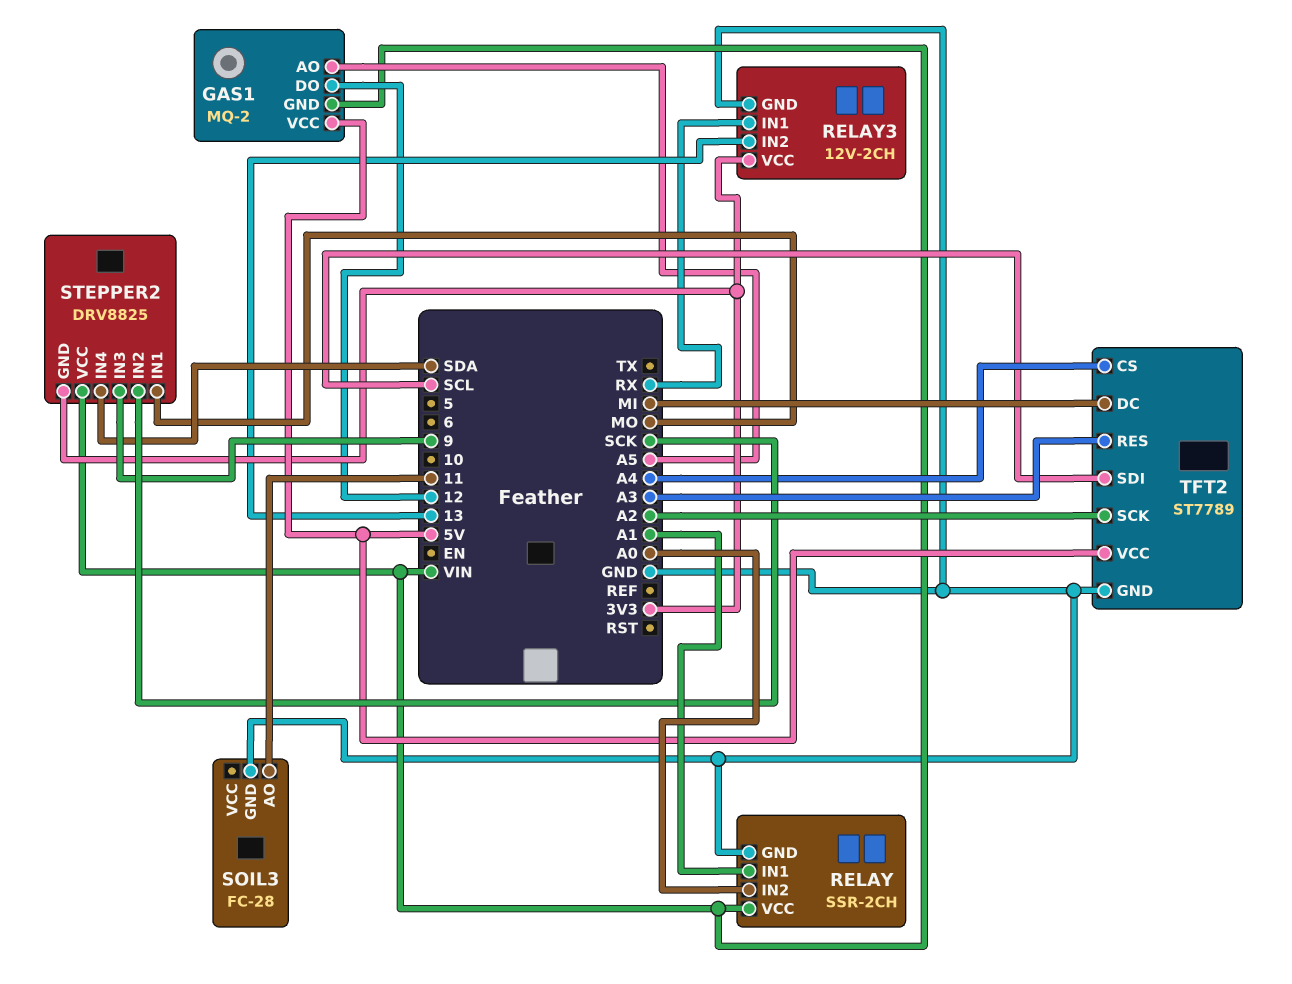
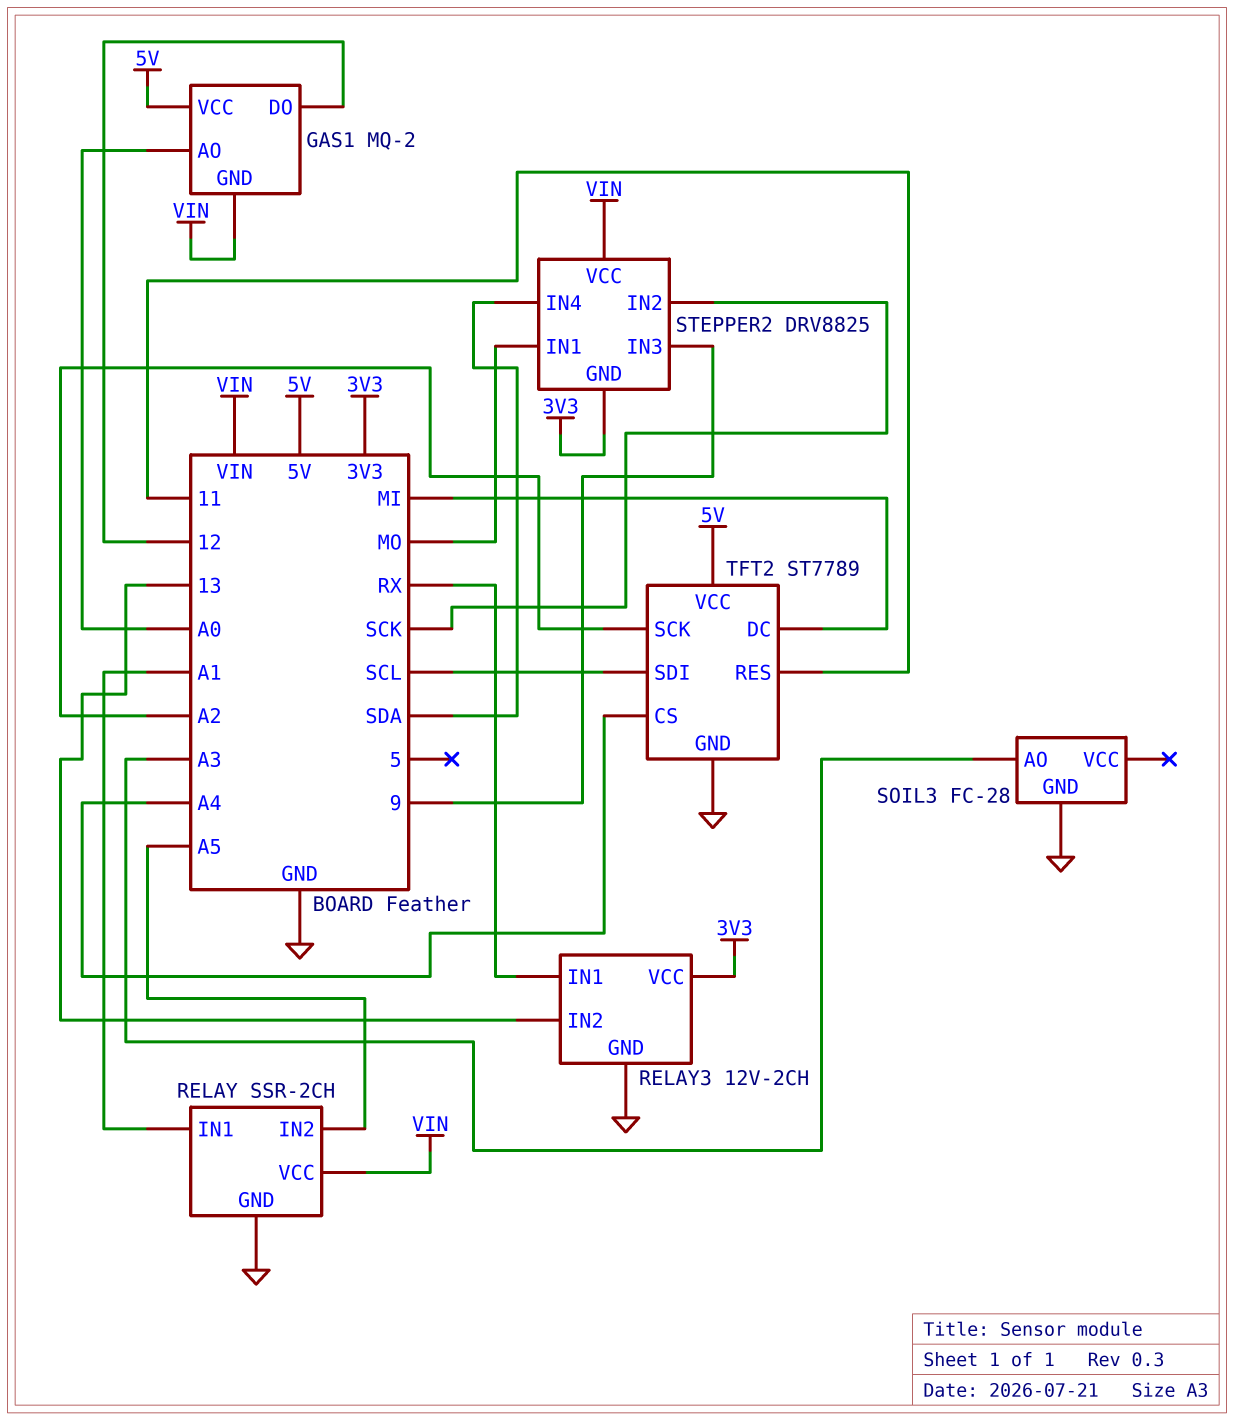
GAS1 pin AO: A5 -> A0
RELAY pin IN2: A0 -> A5
SOIL3 pin AO: 11 -> A3
TFT2 pin RES: A3 -> 11

